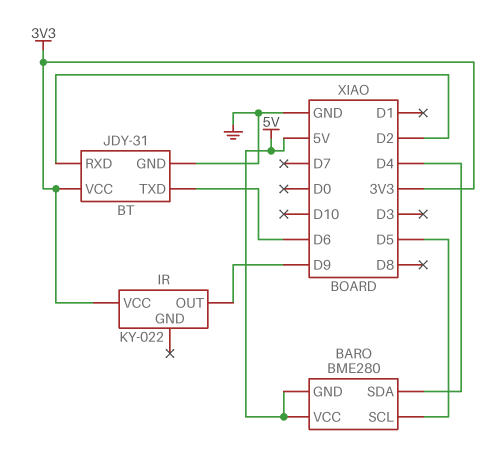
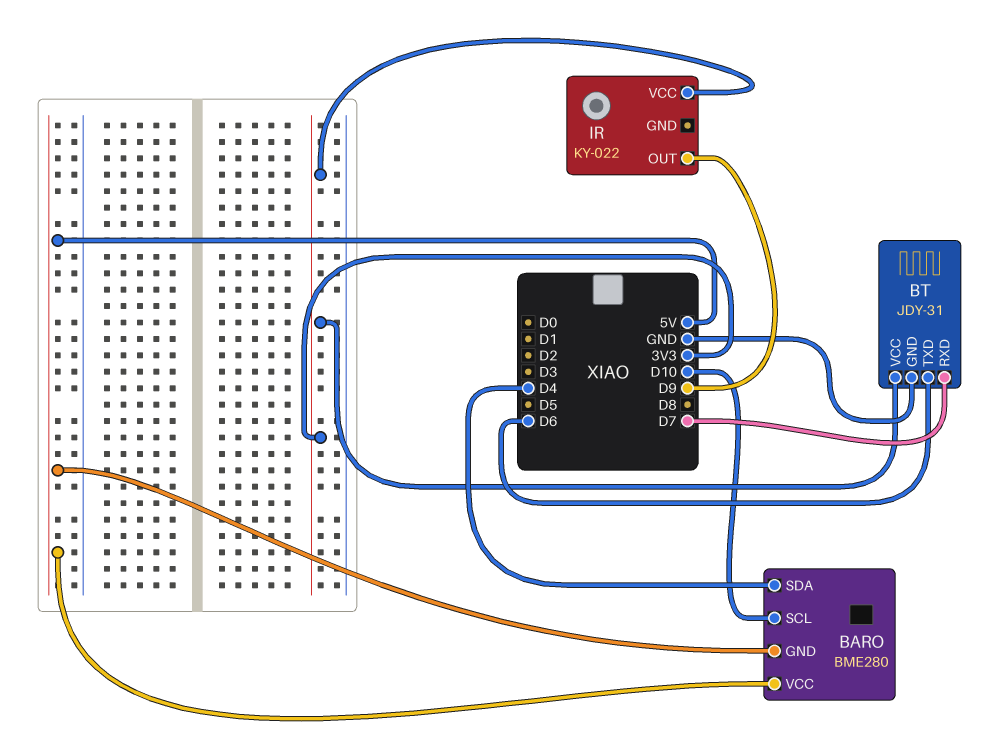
BARO pin SCL: D5 -> D10
BT pin RXD: D2 -> D7

